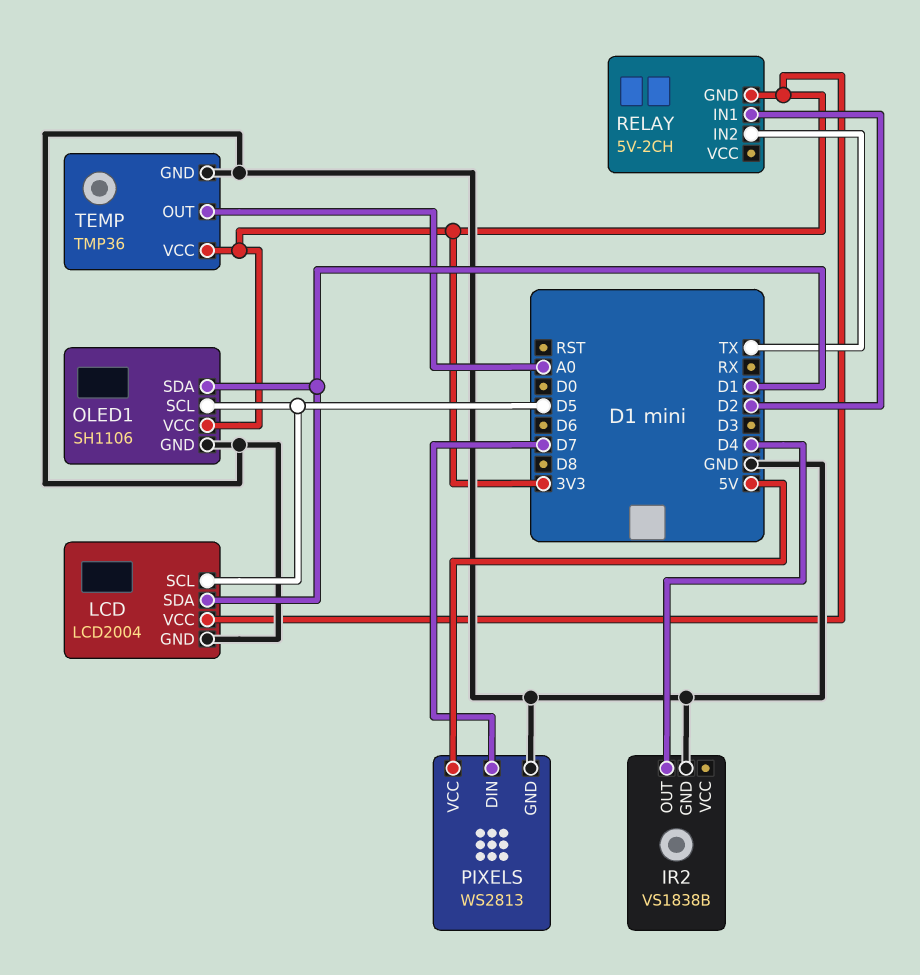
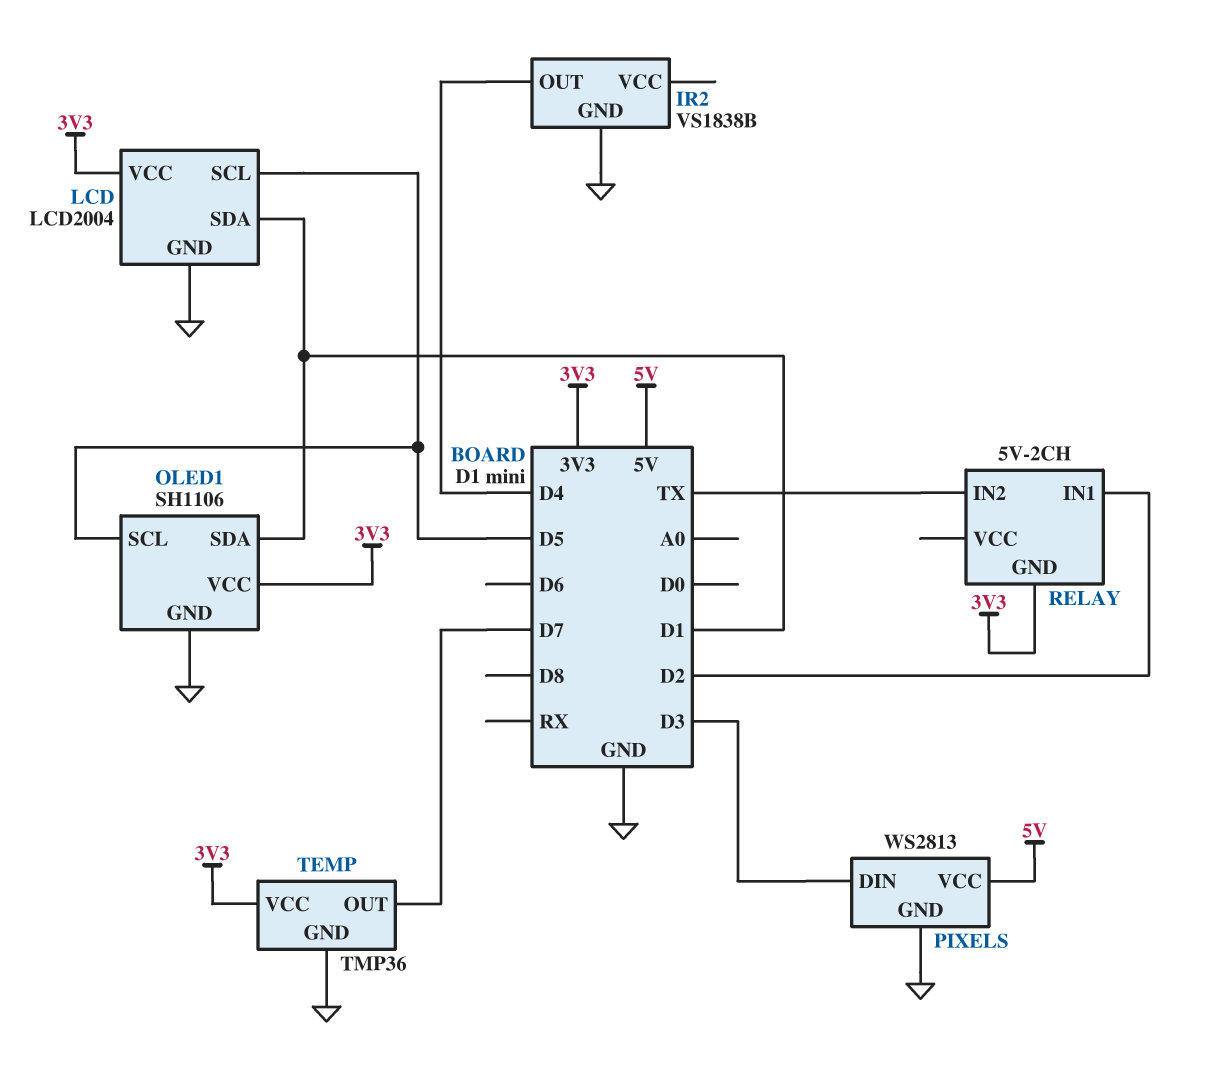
PIXELS pin DIN: D7 -> D3
TEMP pin OUT: A0 -> D7

